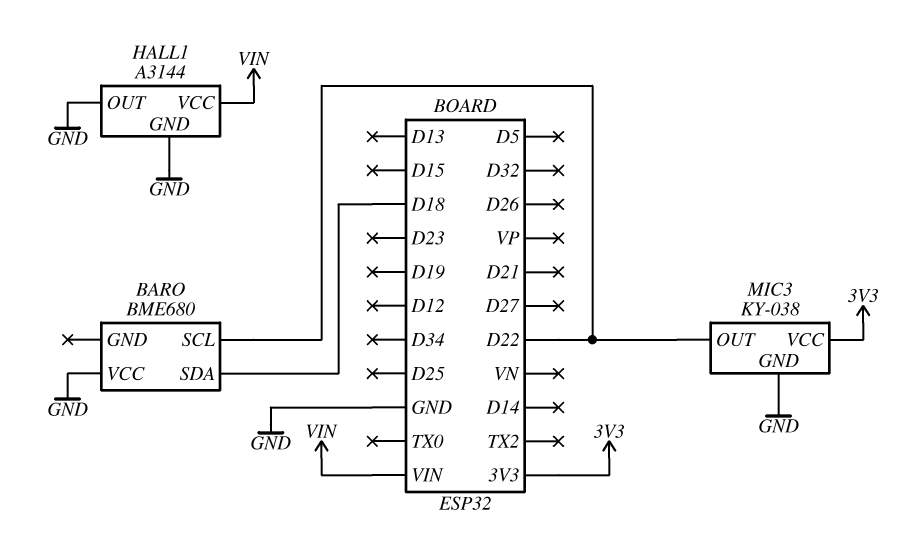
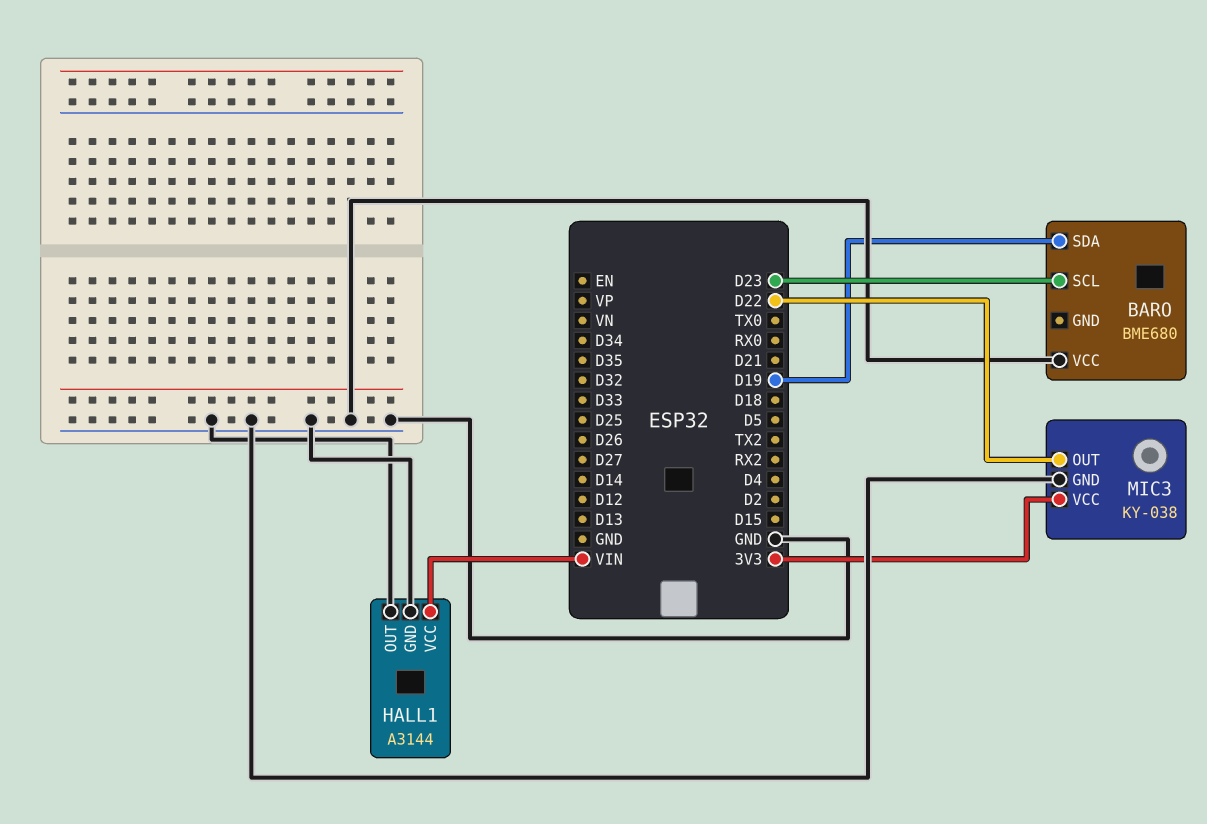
BARO pin SCL: D22 -> D23
BARO pin SDA: D18 -> D19

